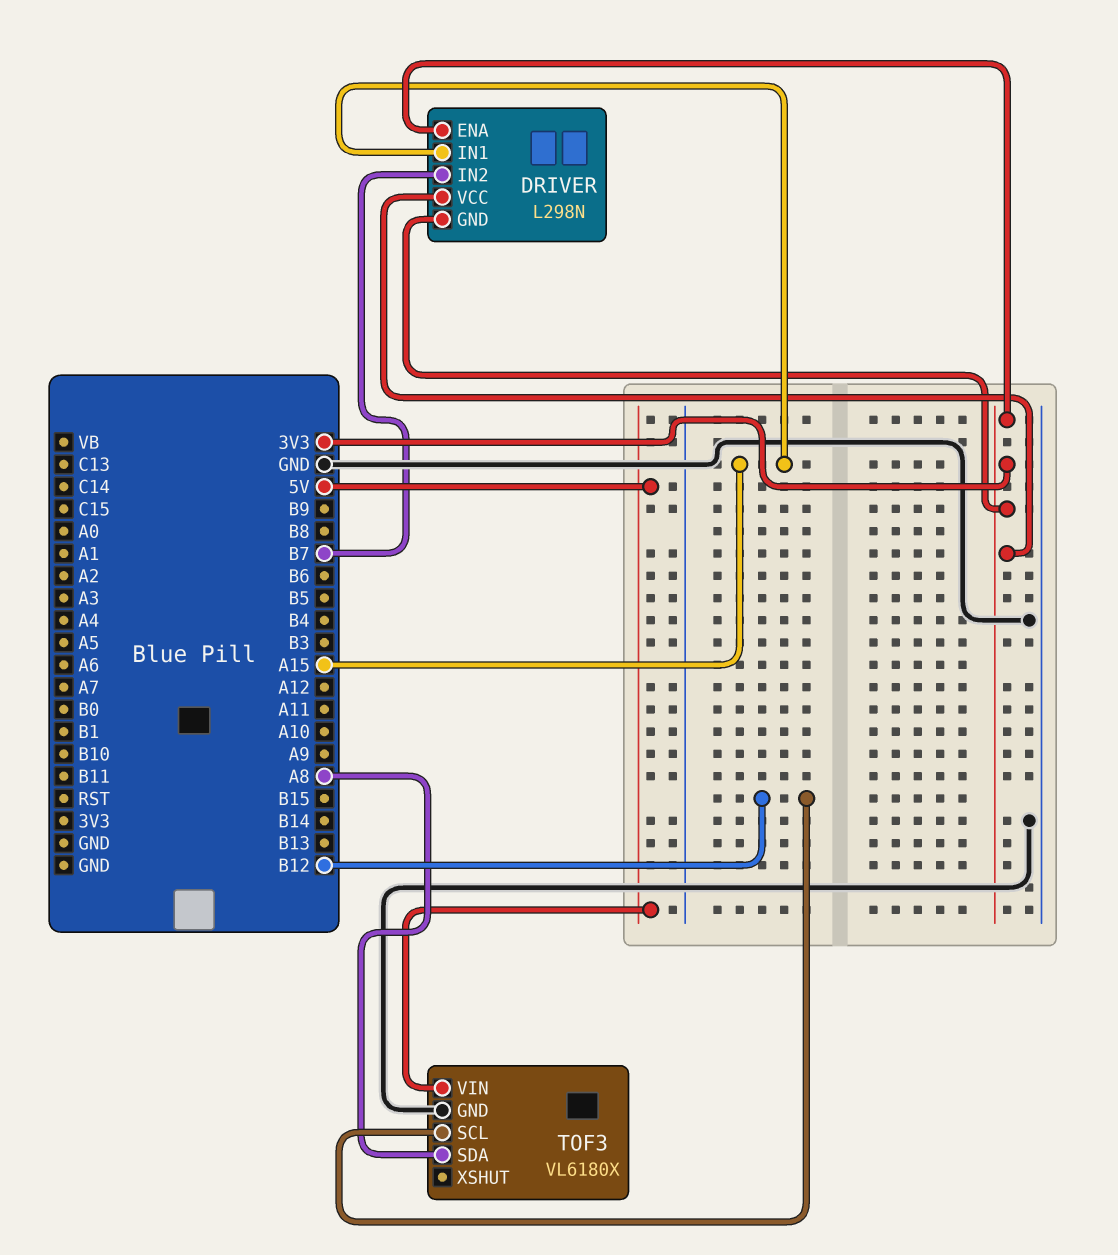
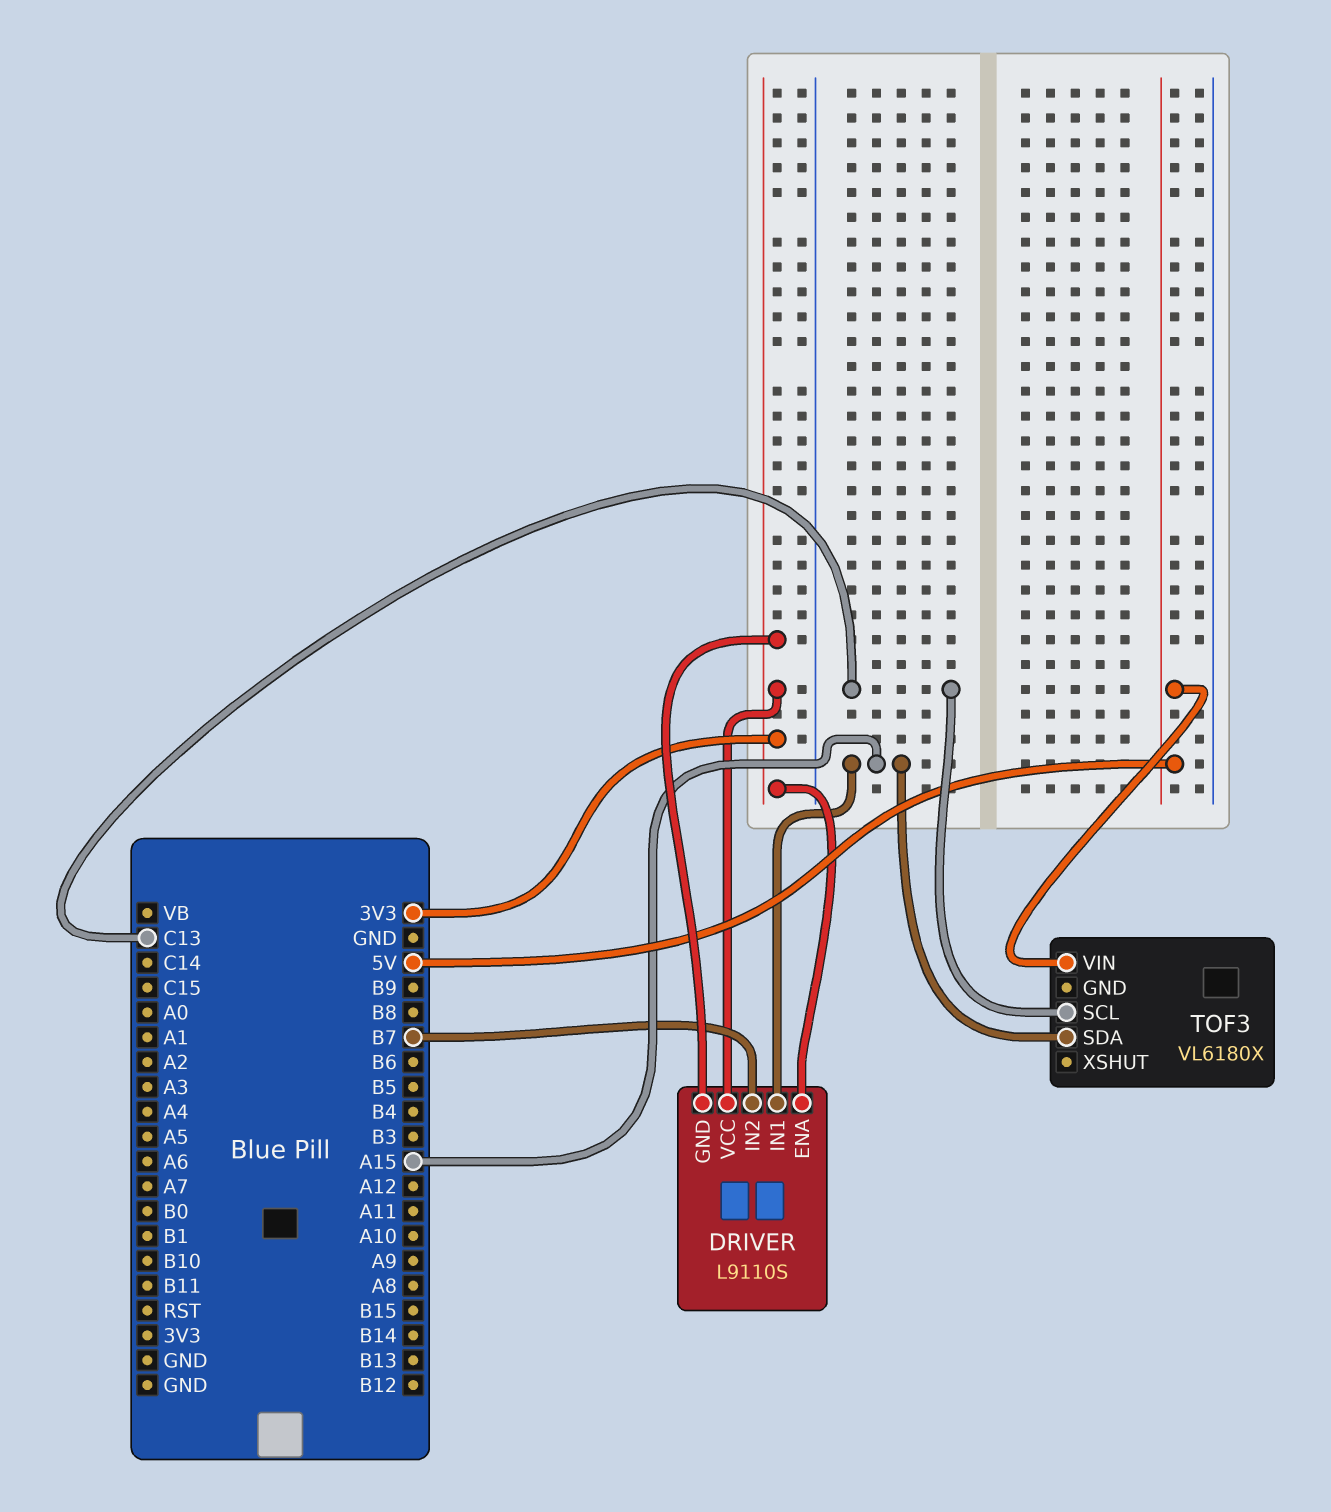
DRIVER: L298N -> L9110S
TOF3 pin GND: GND -> none
TOF3 pin SCL: B12 -> C13
TOF3 pin SDA: A8 -> A15

